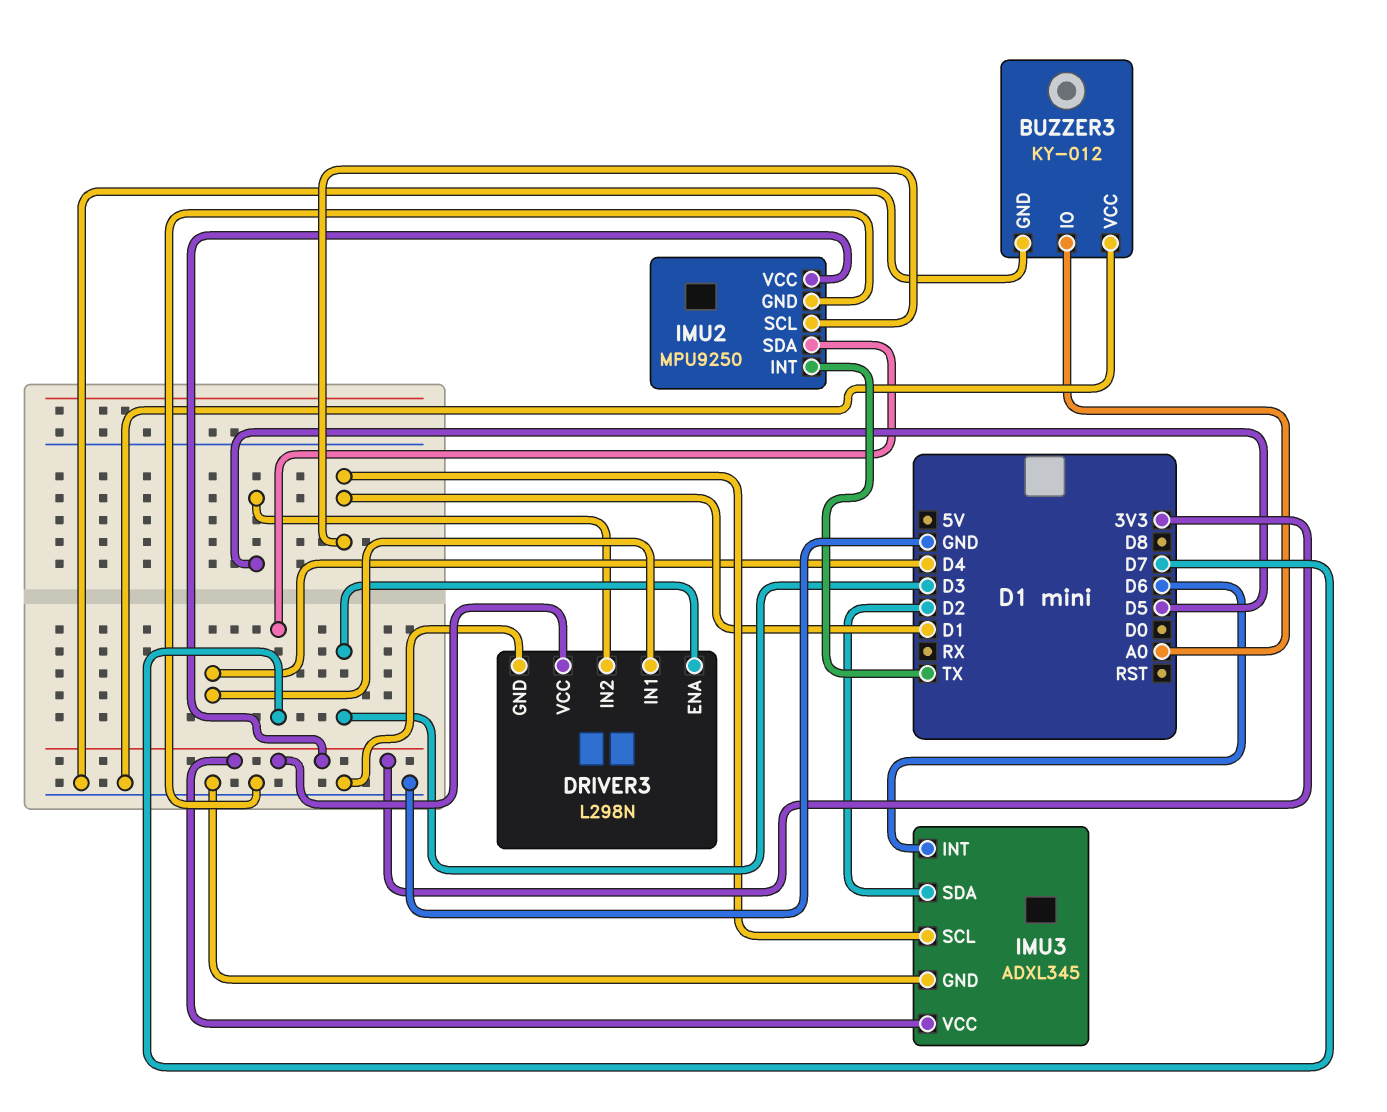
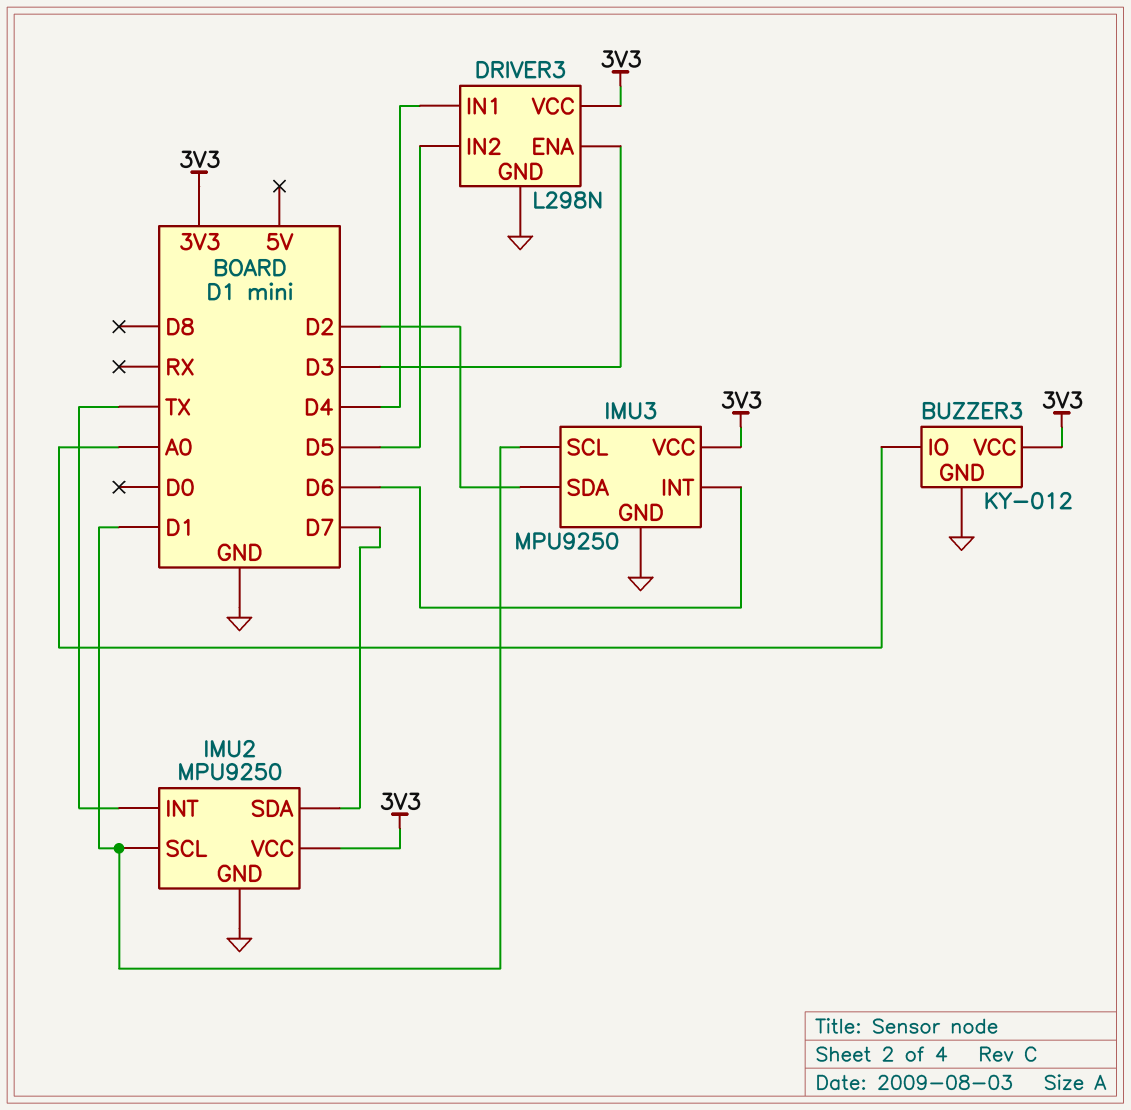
BUZZER3 pin VCC: GND -> 3V3
IMU3: ADXL345 -> MPU9250

